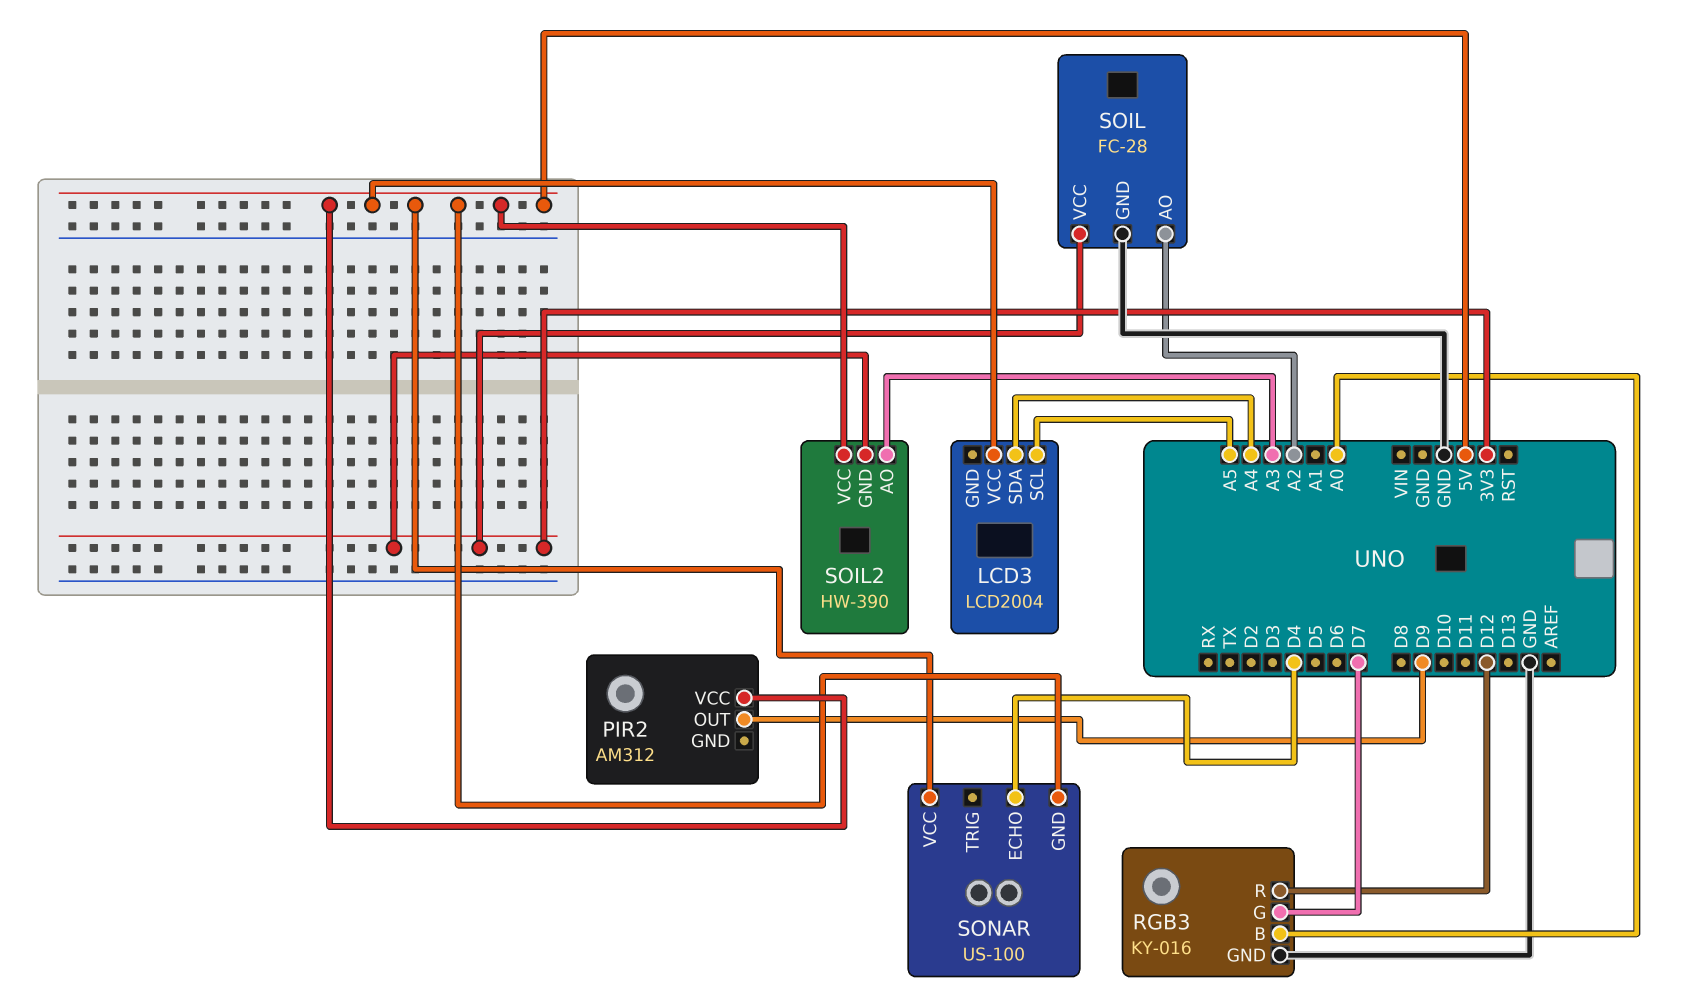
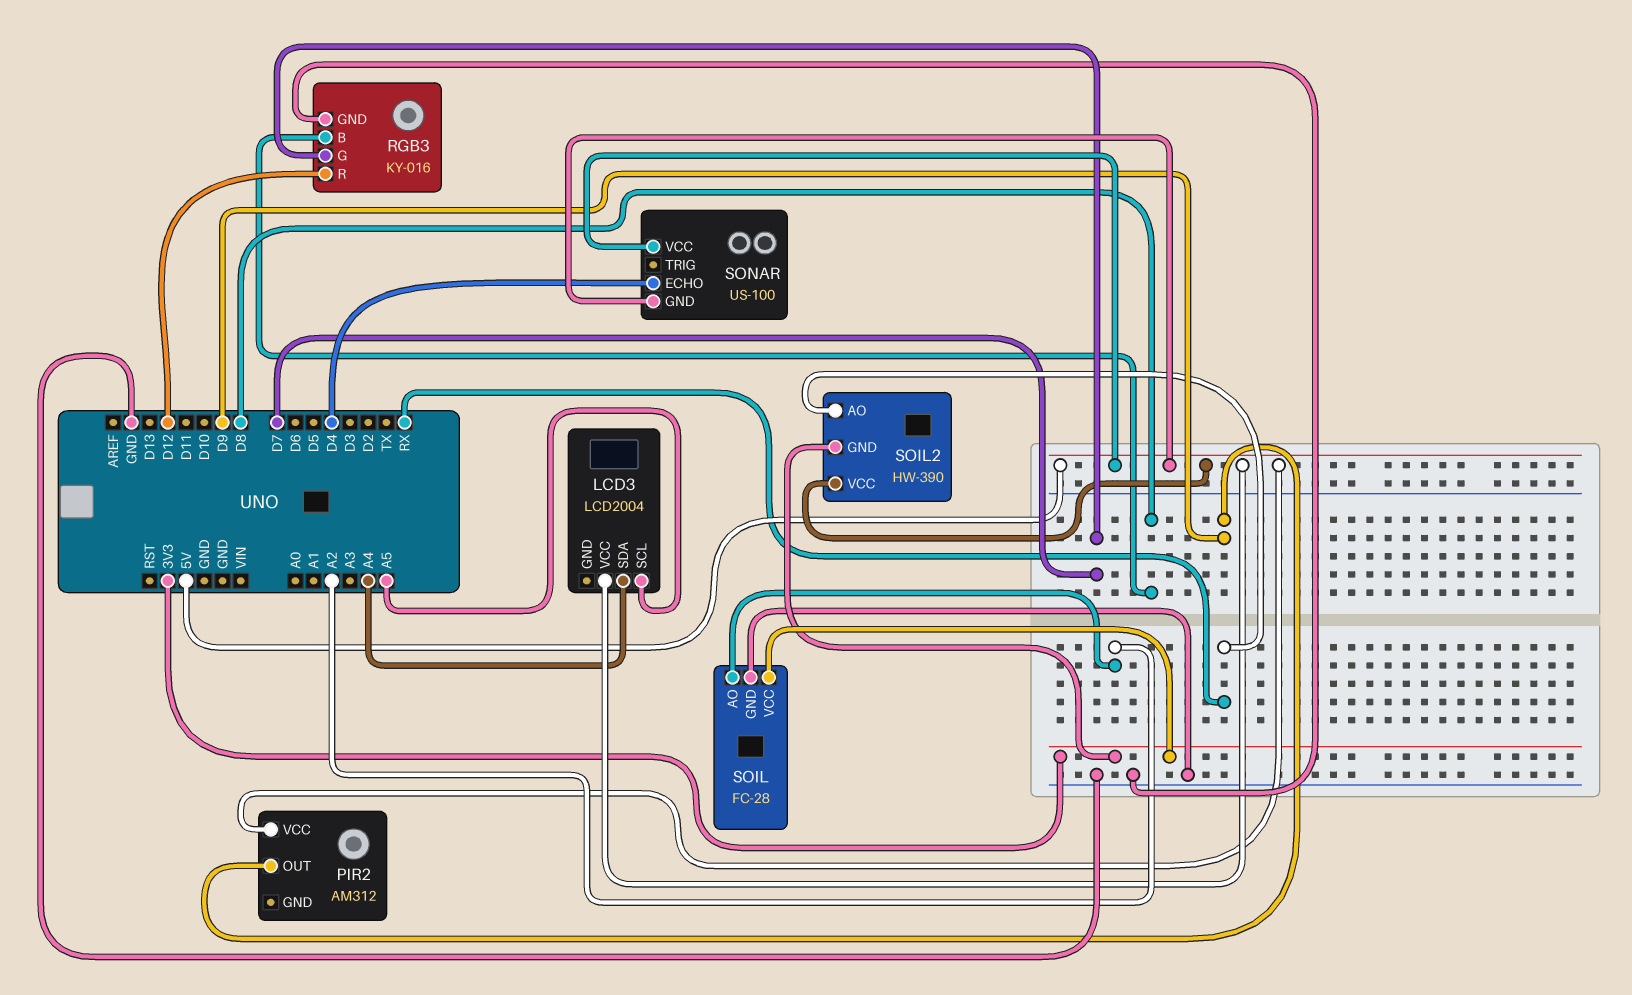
RGB3 pin B: A0 -> D8
SOIL2 pin AO: A3 -> RX

